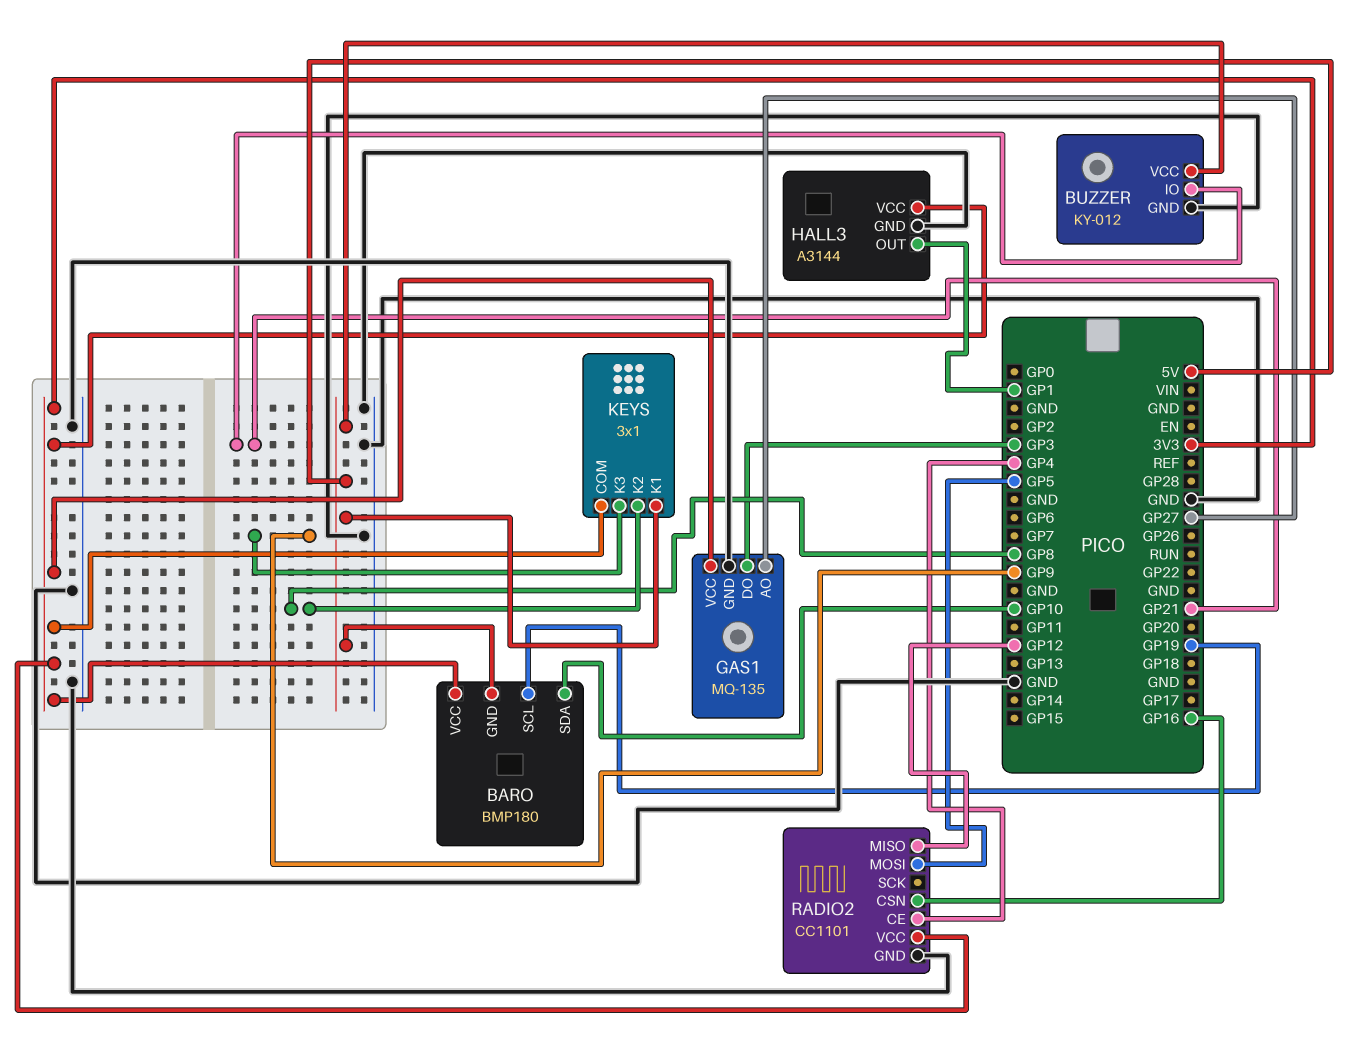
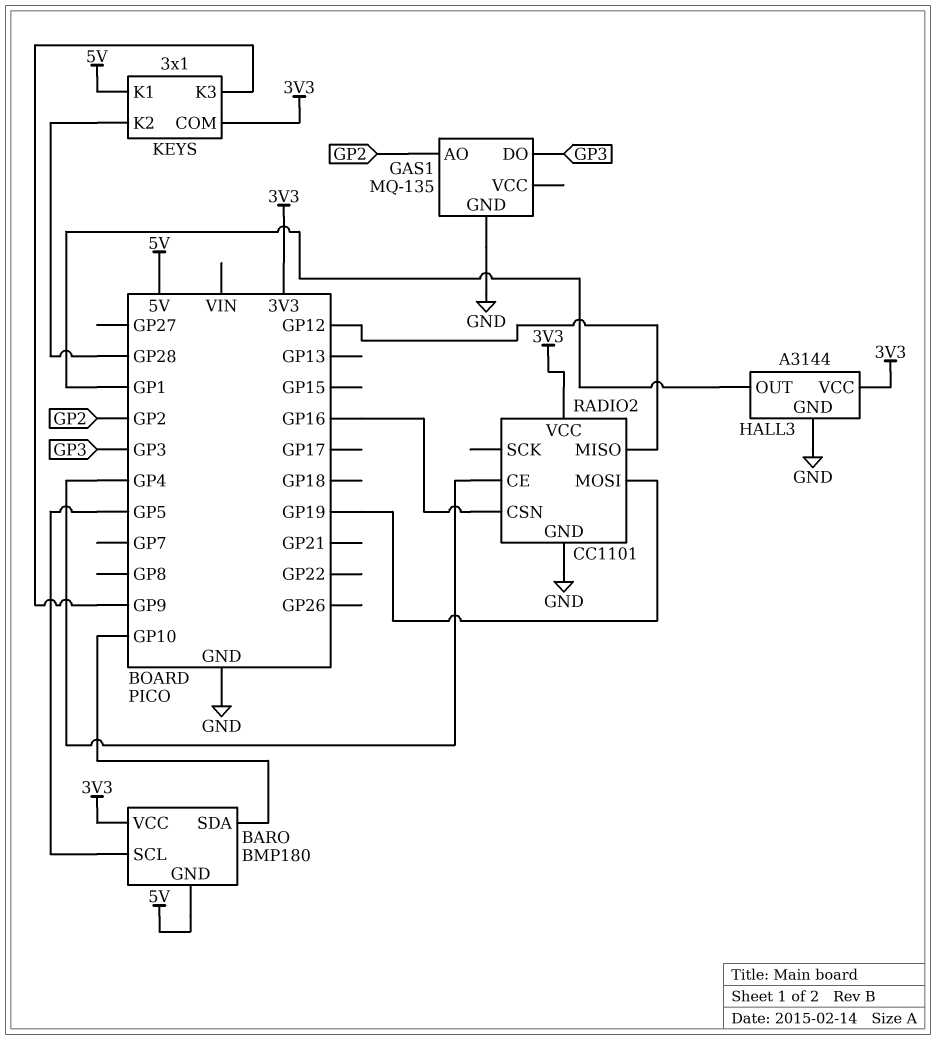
BARO pin SCL: GP19 -> GP5
BUZZER: KY-012 -> none
BUZZER pin GND: GND -> none
BUZZER pin IO: GP21 -> none
BUZZER pin VCC: 5V -> none
GAS1 pin AO: GP27 -> GP2
GAS1 pin VCC: 3V3 -> none
KEYS pin K2: GP8 -> GP28
RADIO2 pin MOSI: GP5 -> GP19

